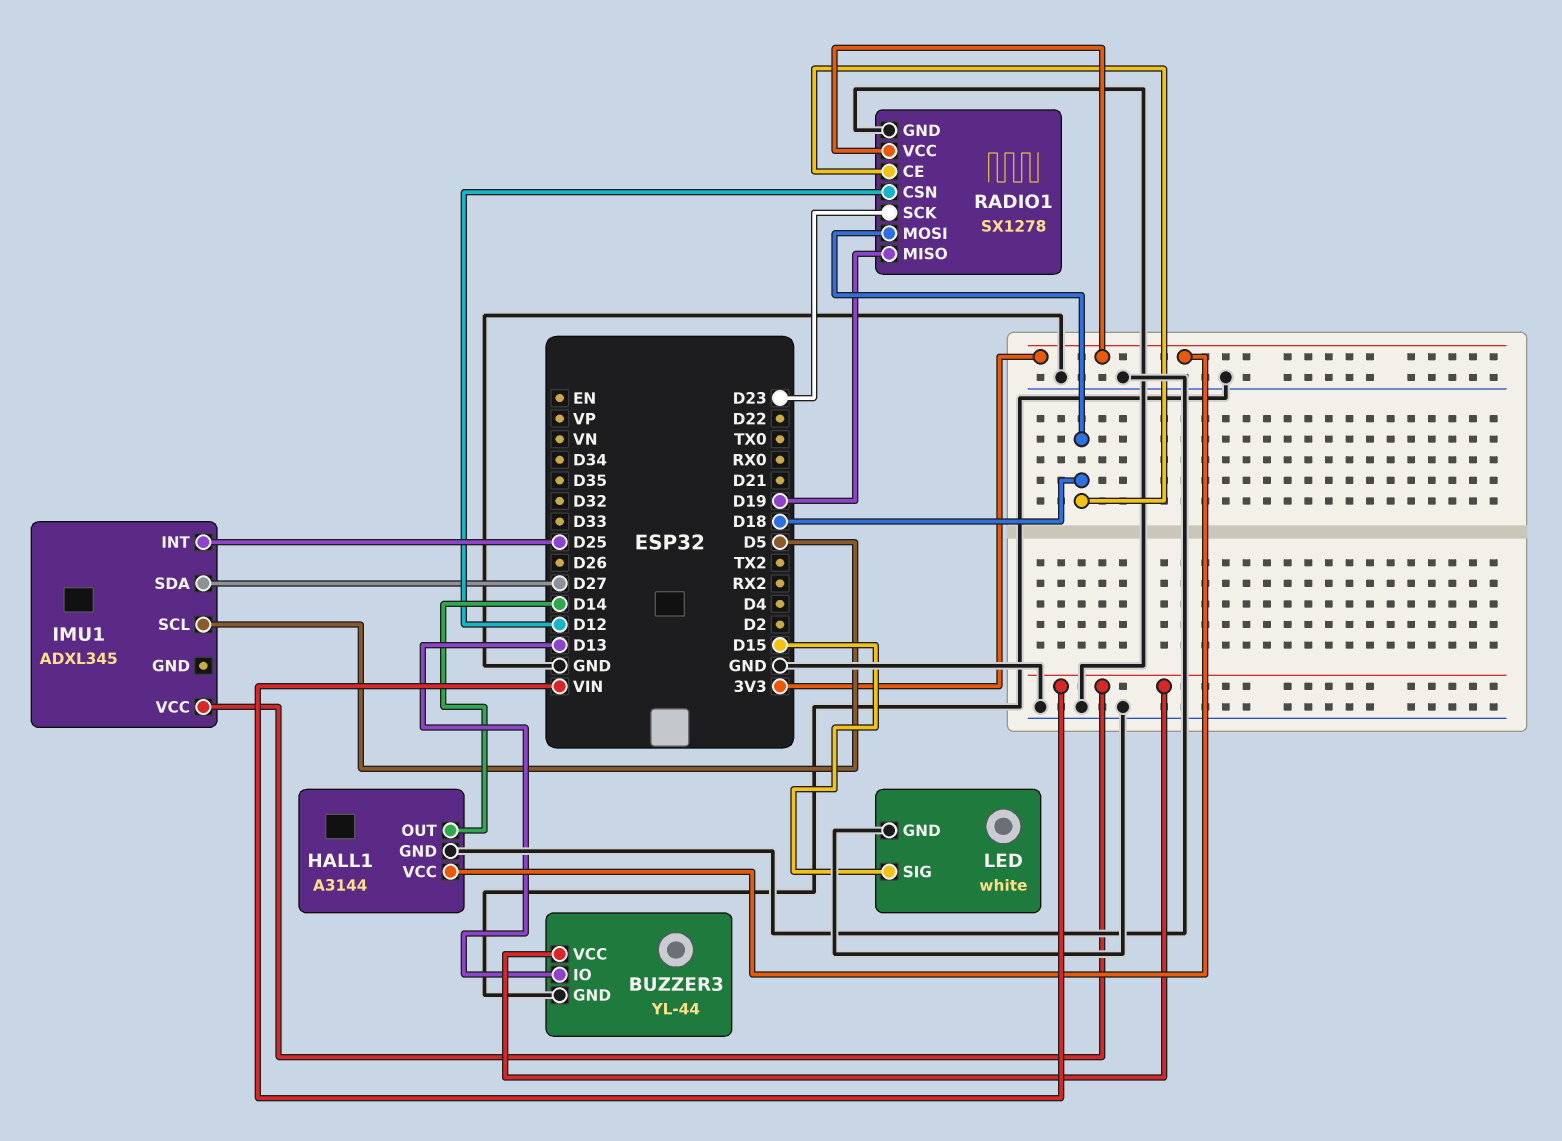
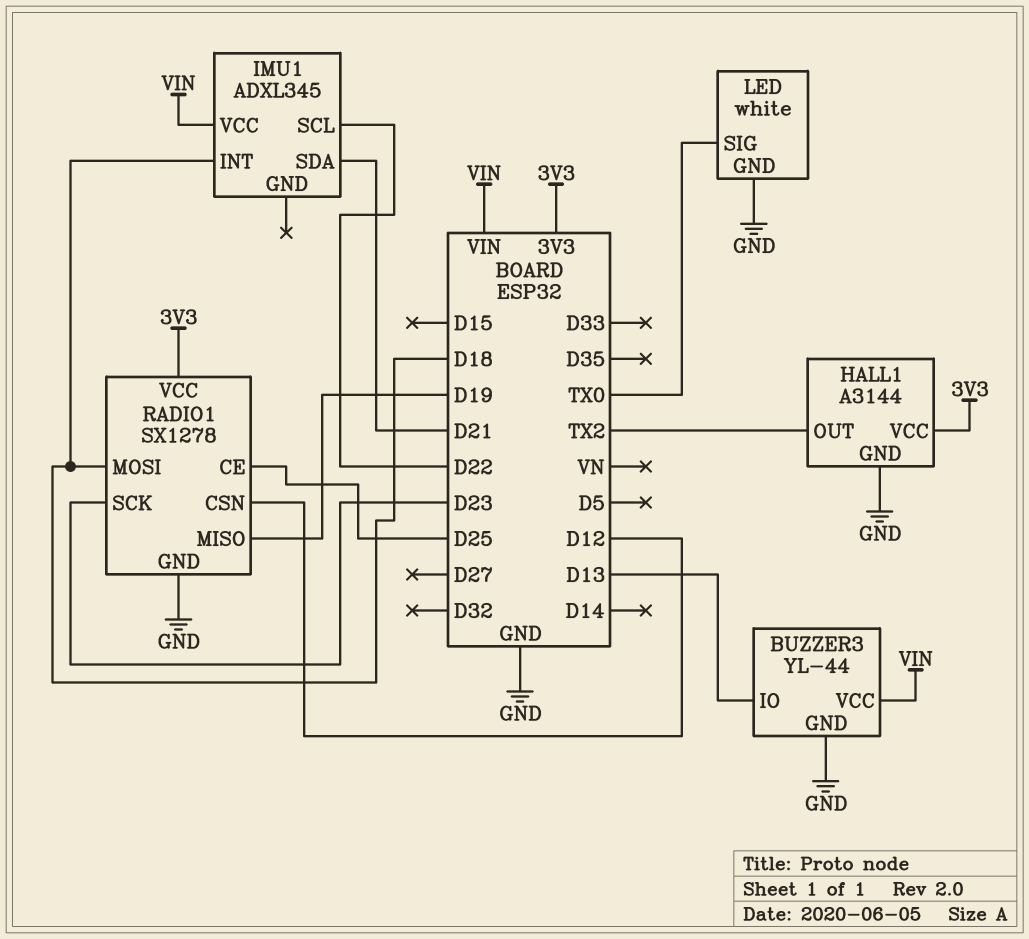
HALL1 pin OUT: D14 -> TX2
IMU1 pin INT: D25 -> D18
IMU1 pin SCL: D5 -> D22
IMU1 pin SDA: D27 -> D21
LED pin SIG: D15 -> TX0
RADIO1 pin CE: D18 -> D25

